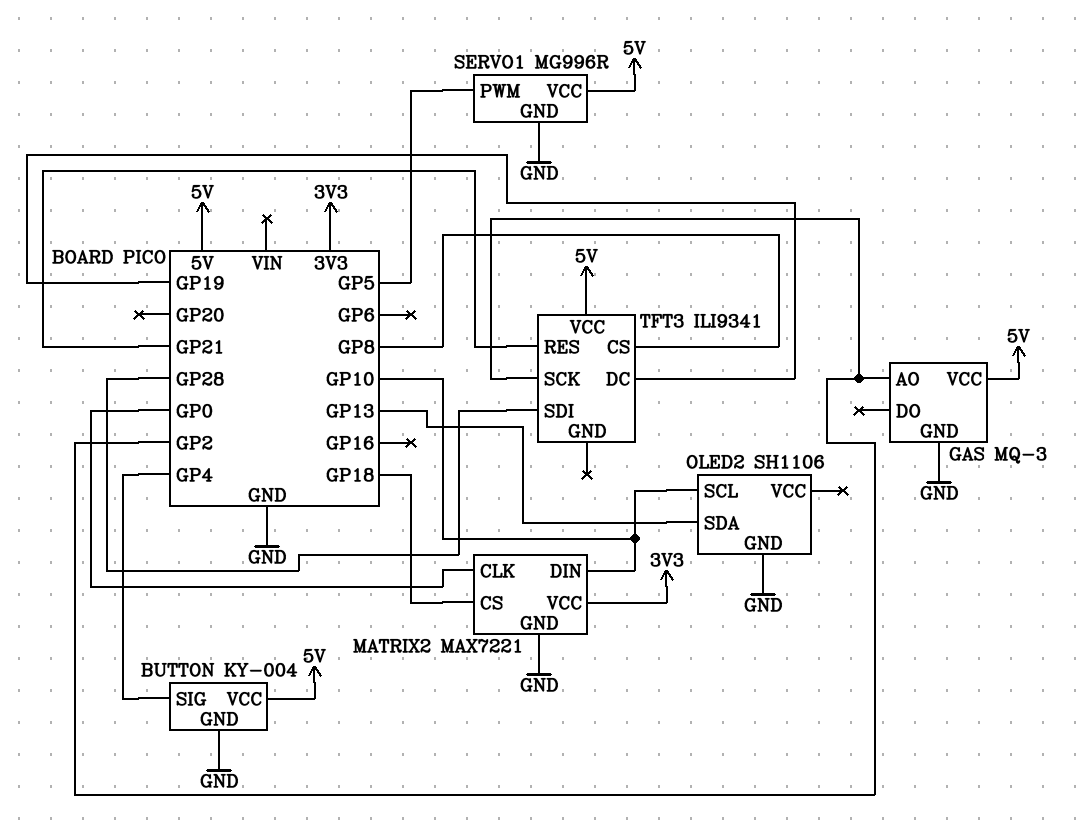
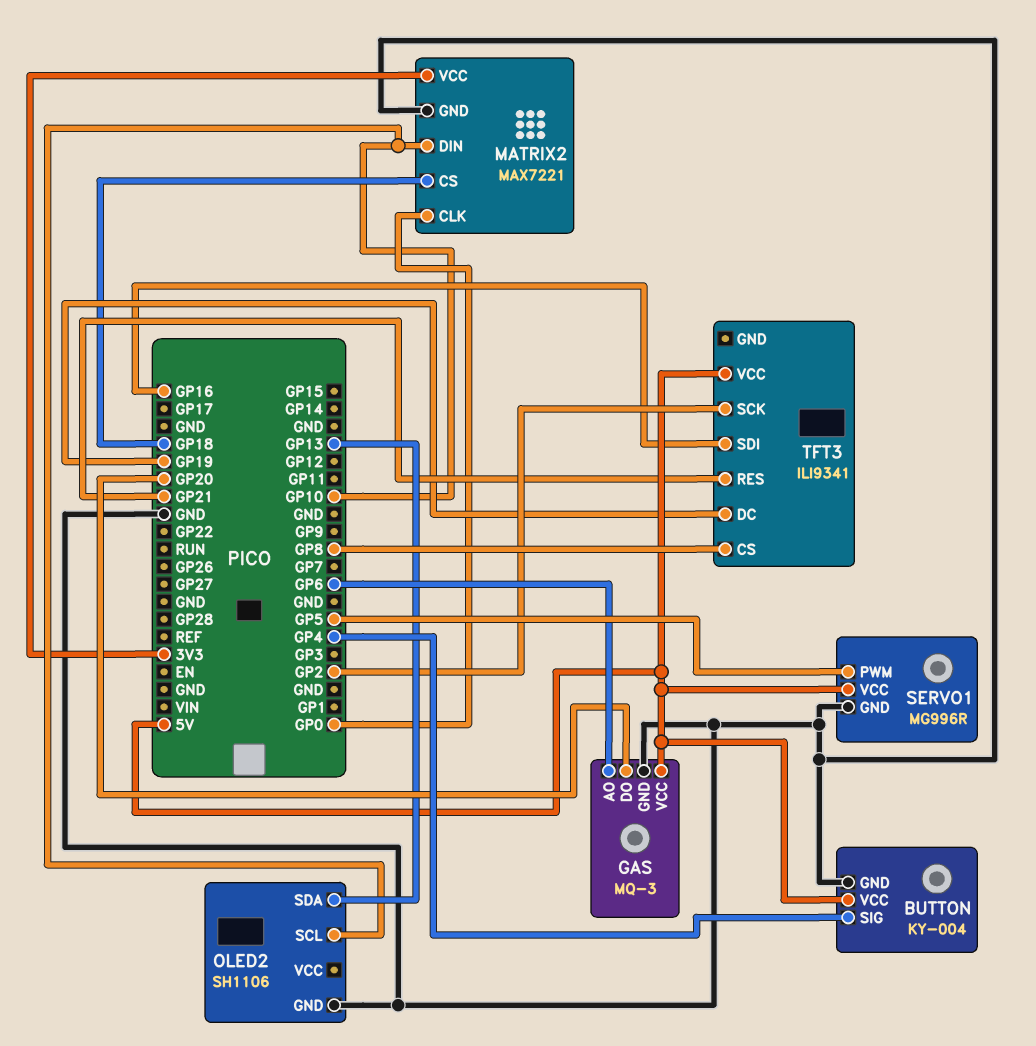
GAS pin AO: GP2 -> GP6
GAS pin DO: none -> GP20
TFT3 pin SDI: GP28 -> GP16

